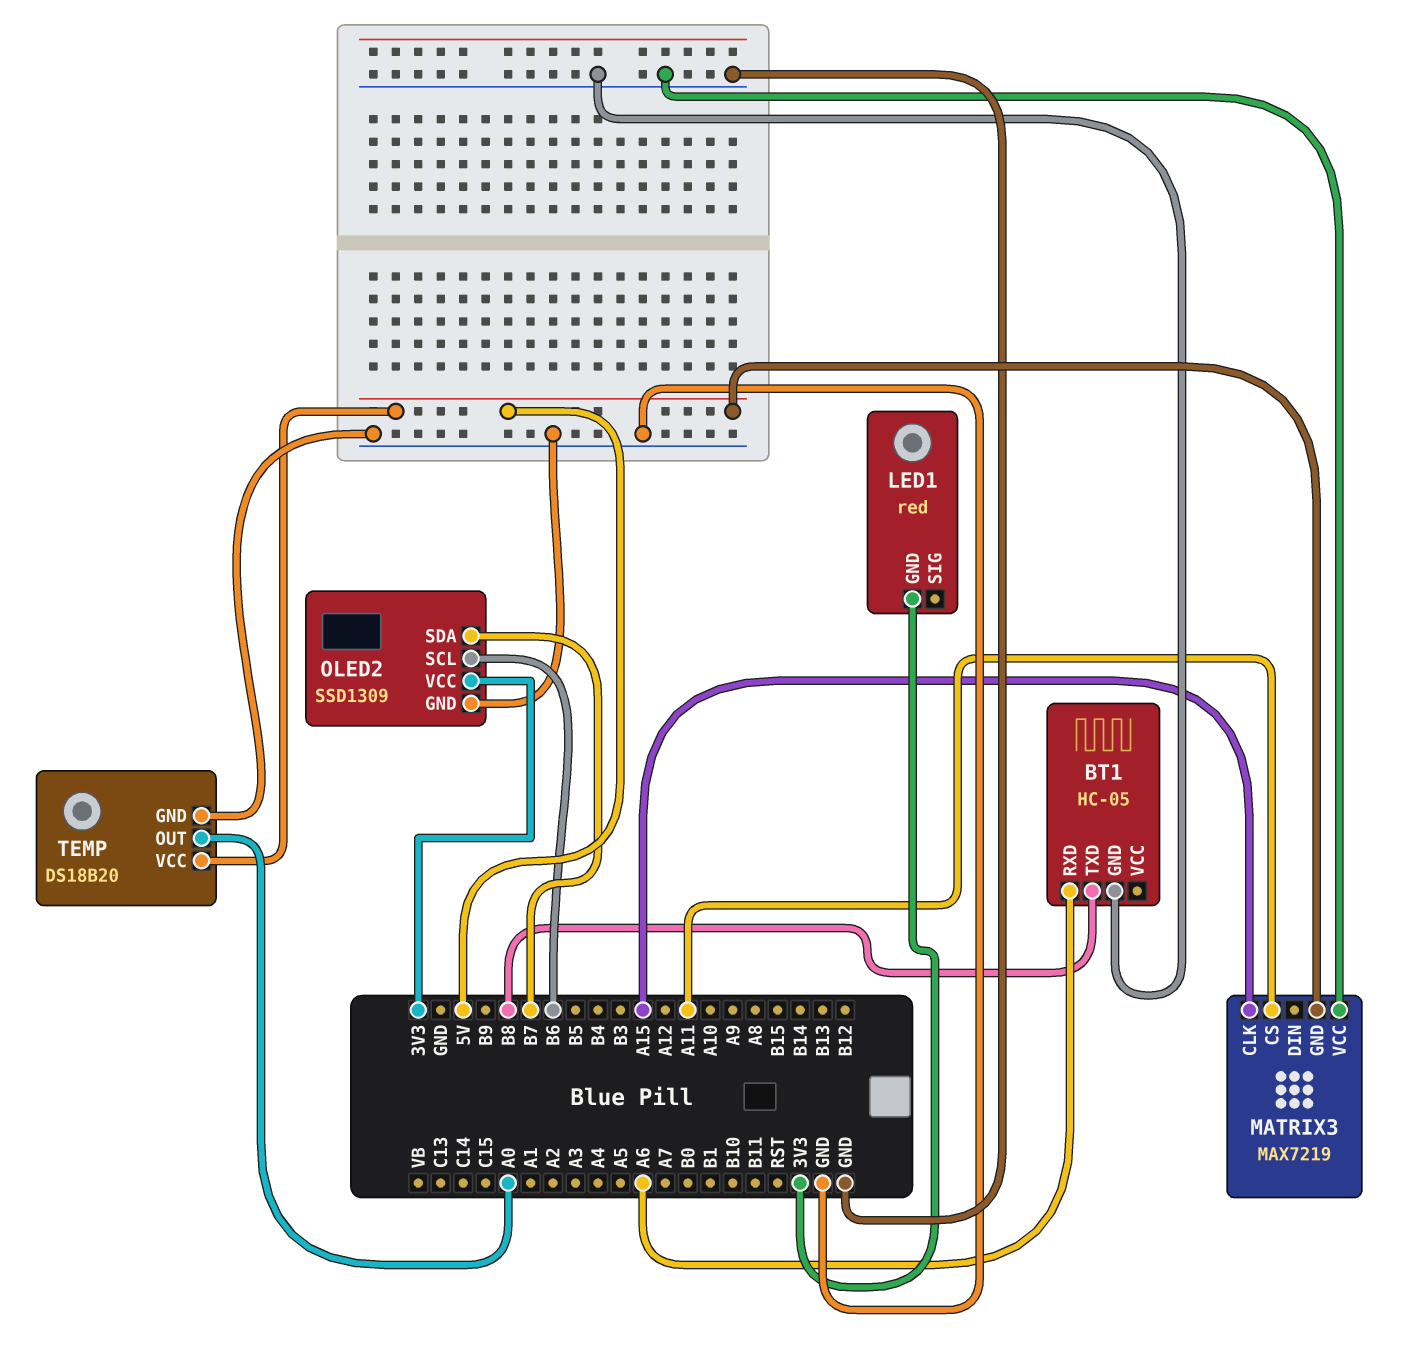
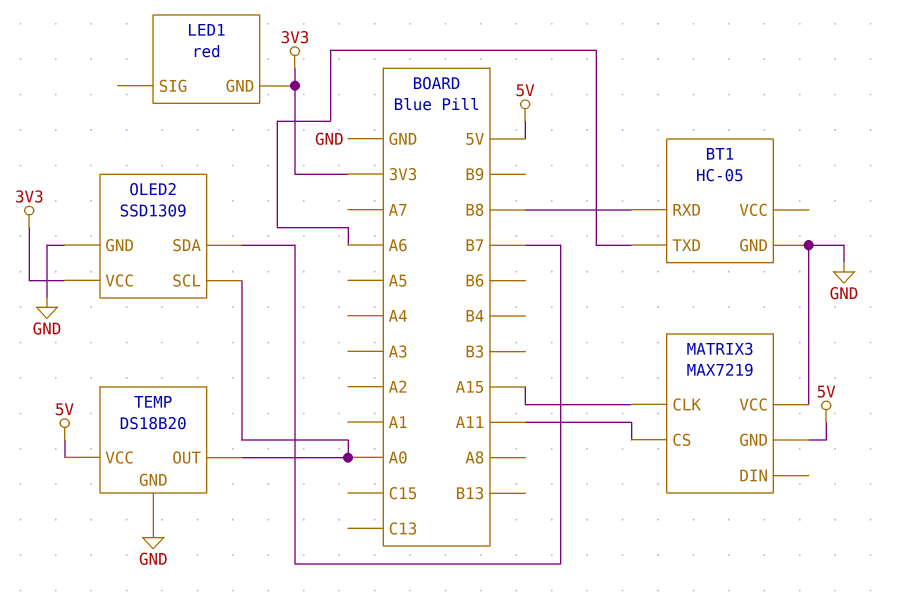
BT1 pin RXD: A6 -> B8
BT1 pin TXD: B8 -> A6
OLED2 pin SCL: B6 -> A0

